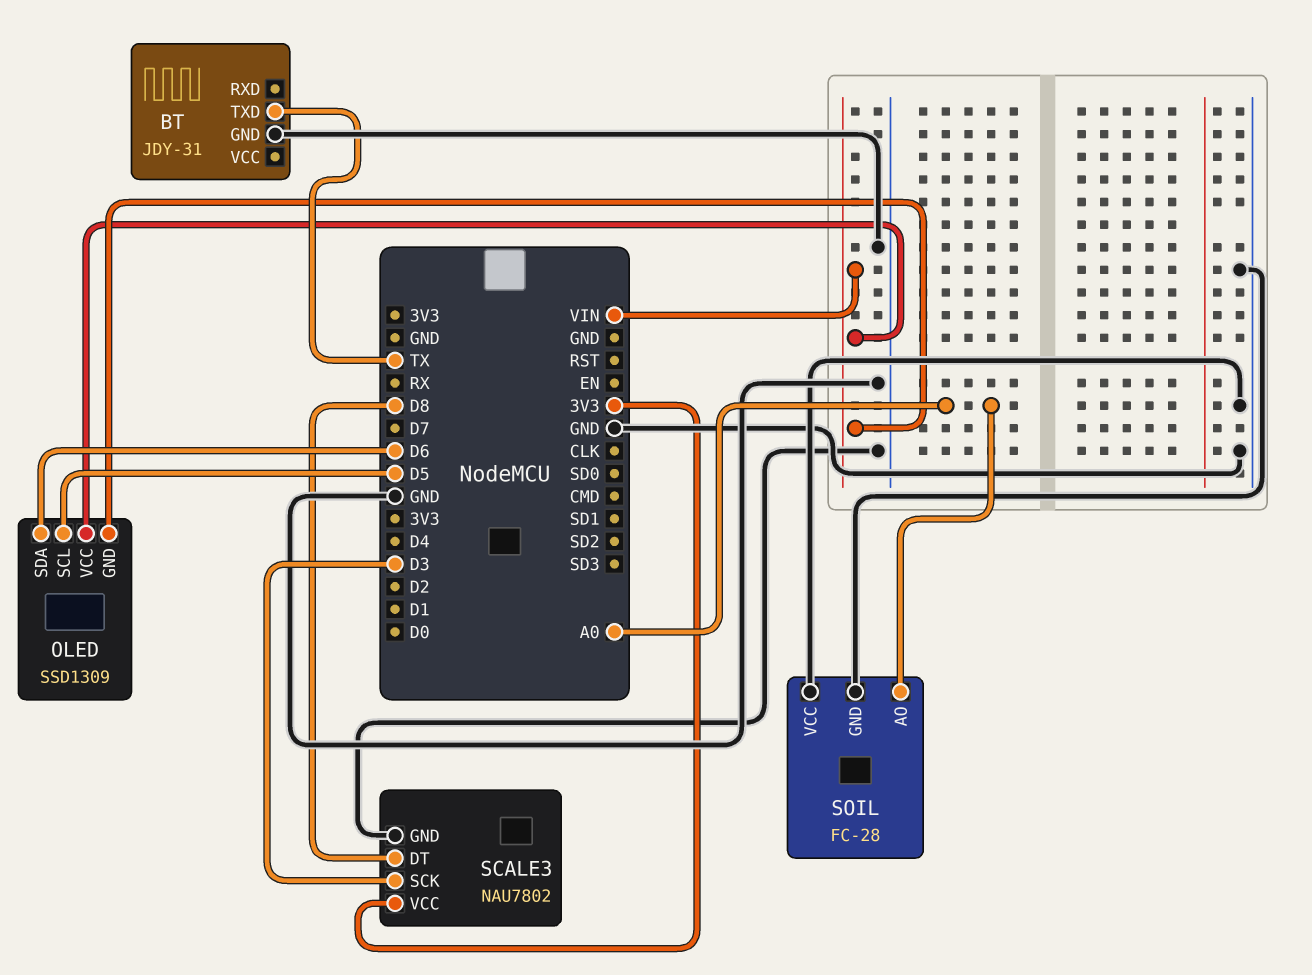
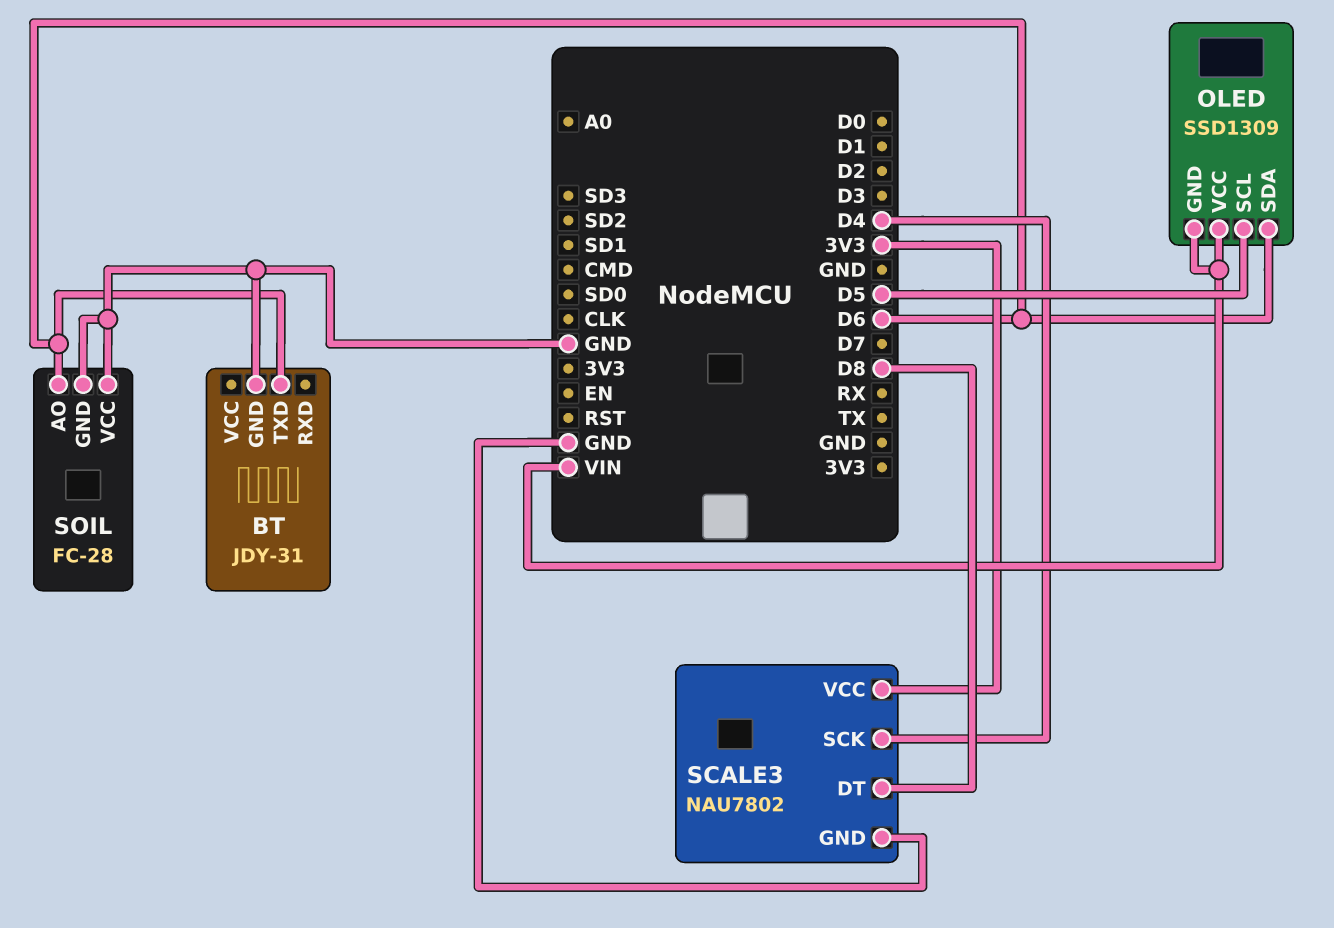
BT pin TXD: TX -> D6
SCALE3 pin SCK: D3 -> D4
SOIL pin AO: A0 -> D6

